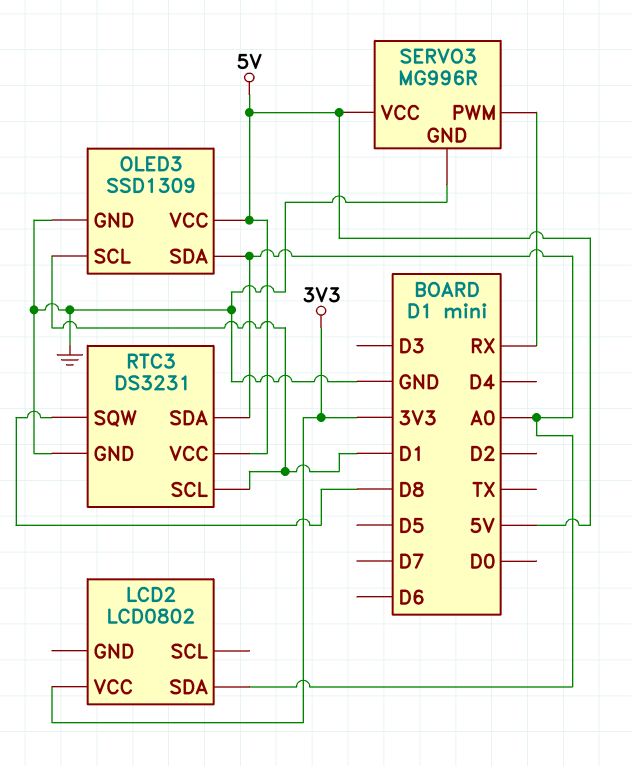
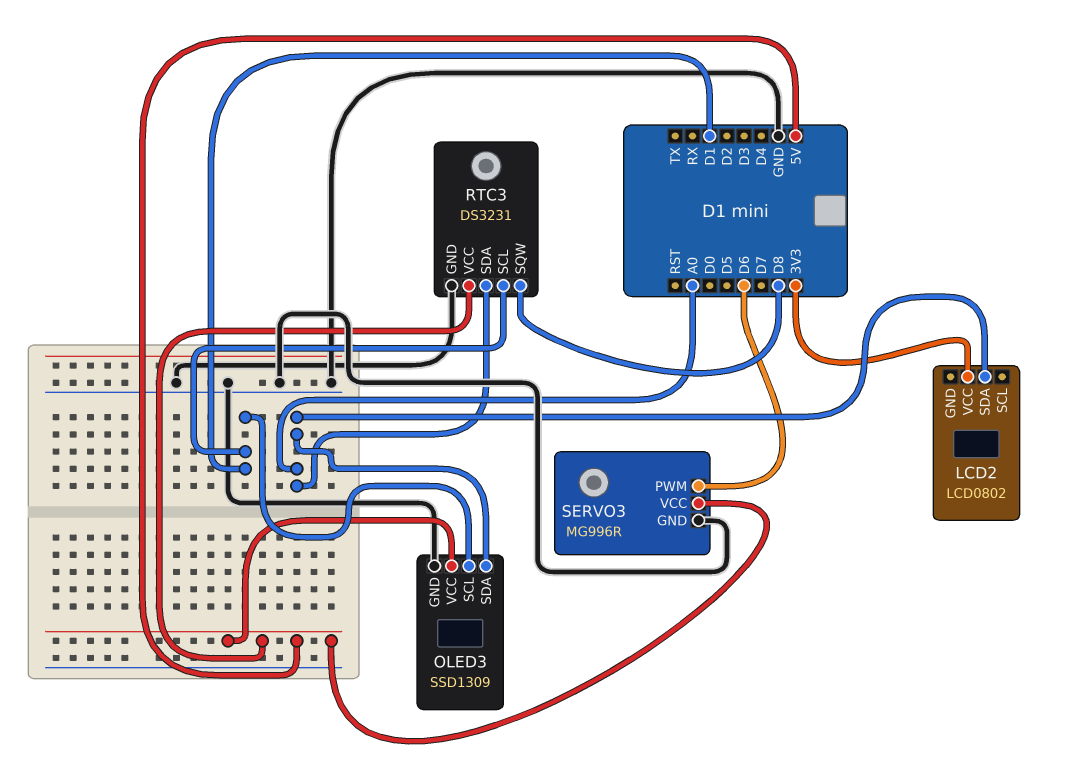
SERVO3 pin PWM: RX -> D6

